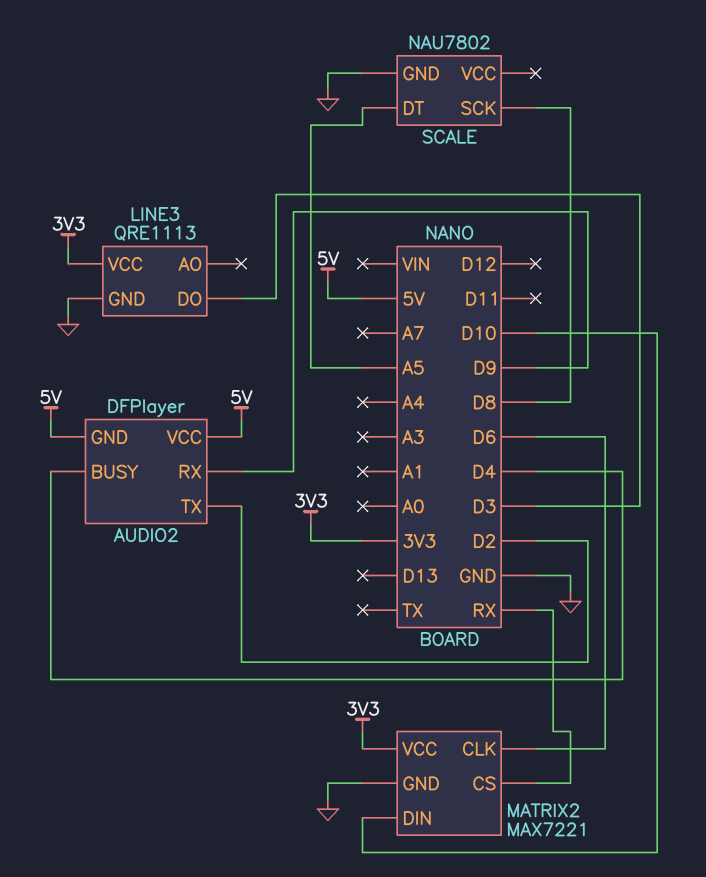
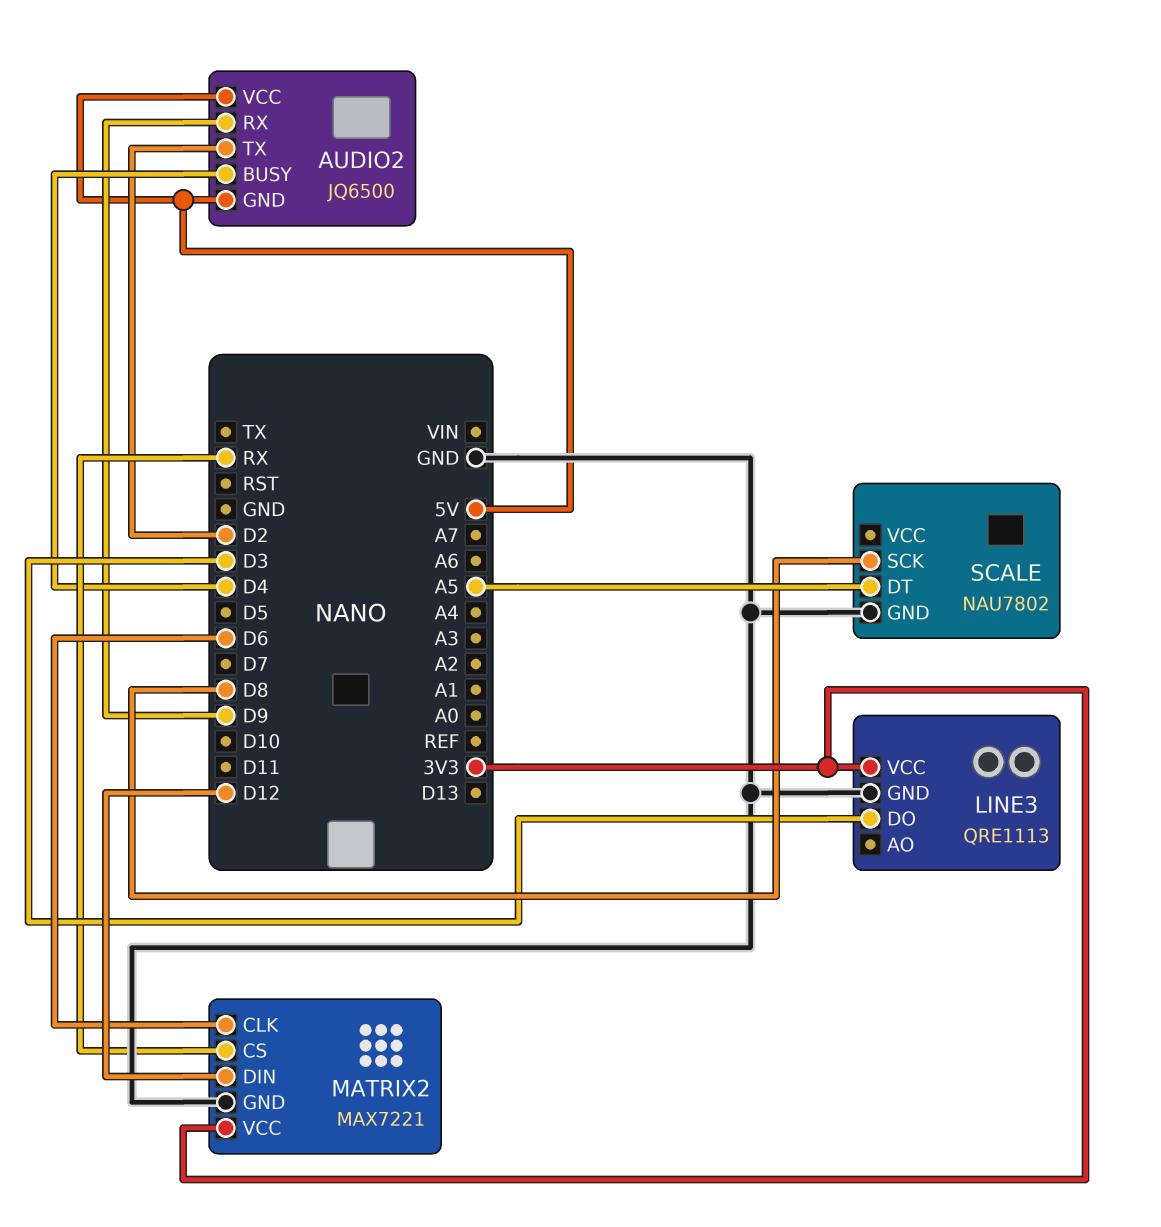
AUDIO2: DFPlayer -> JQ6500
MATRIX2 pin DIN: D10 -> D12

